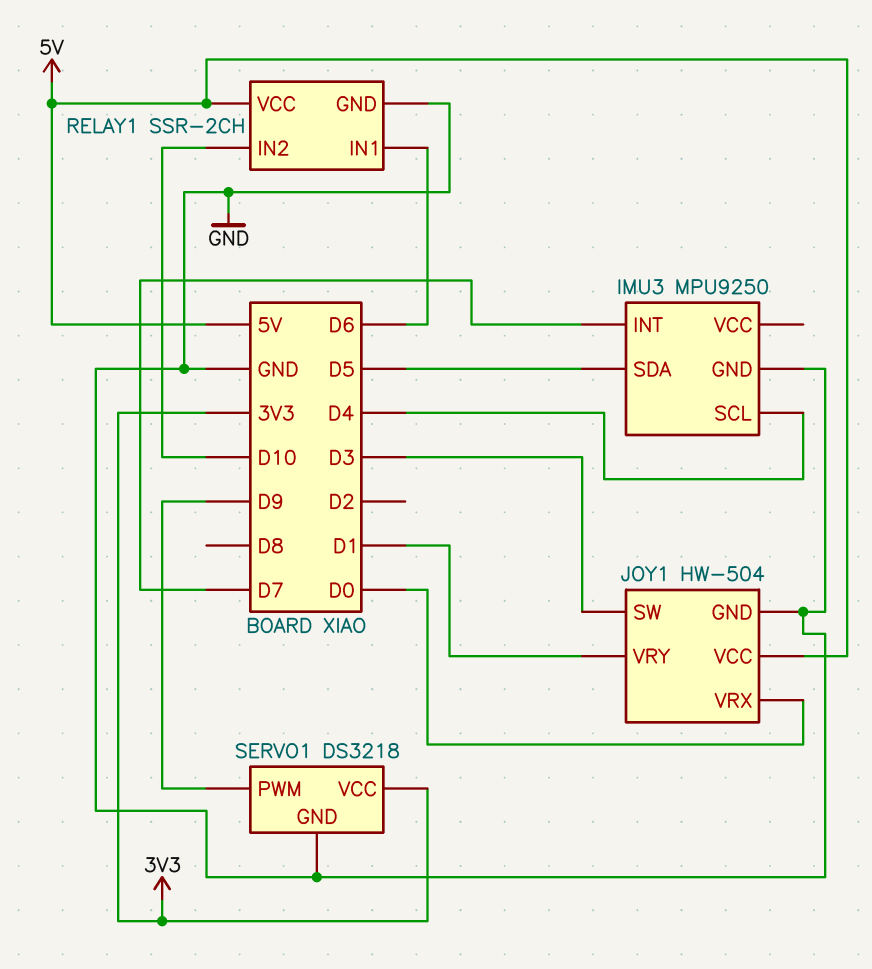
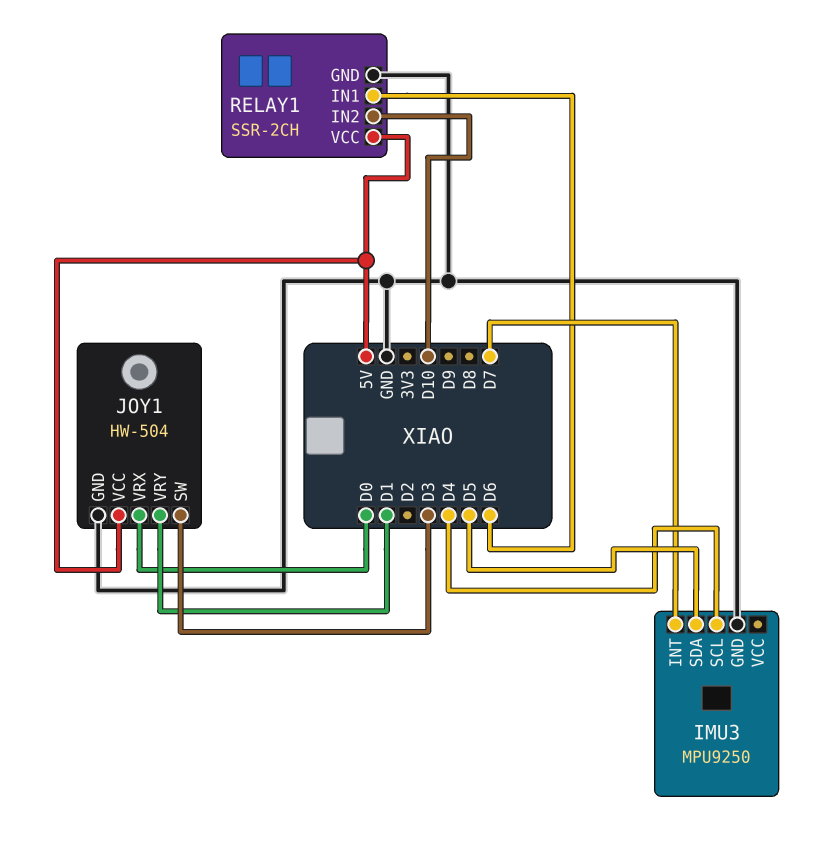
SERVO1: DS3218 -> none
SERVO1 pin GND: GND -> none
SERVO1 pin PWM: D9 -> none
SERVO1 pin VCC: 3V3 -> none

